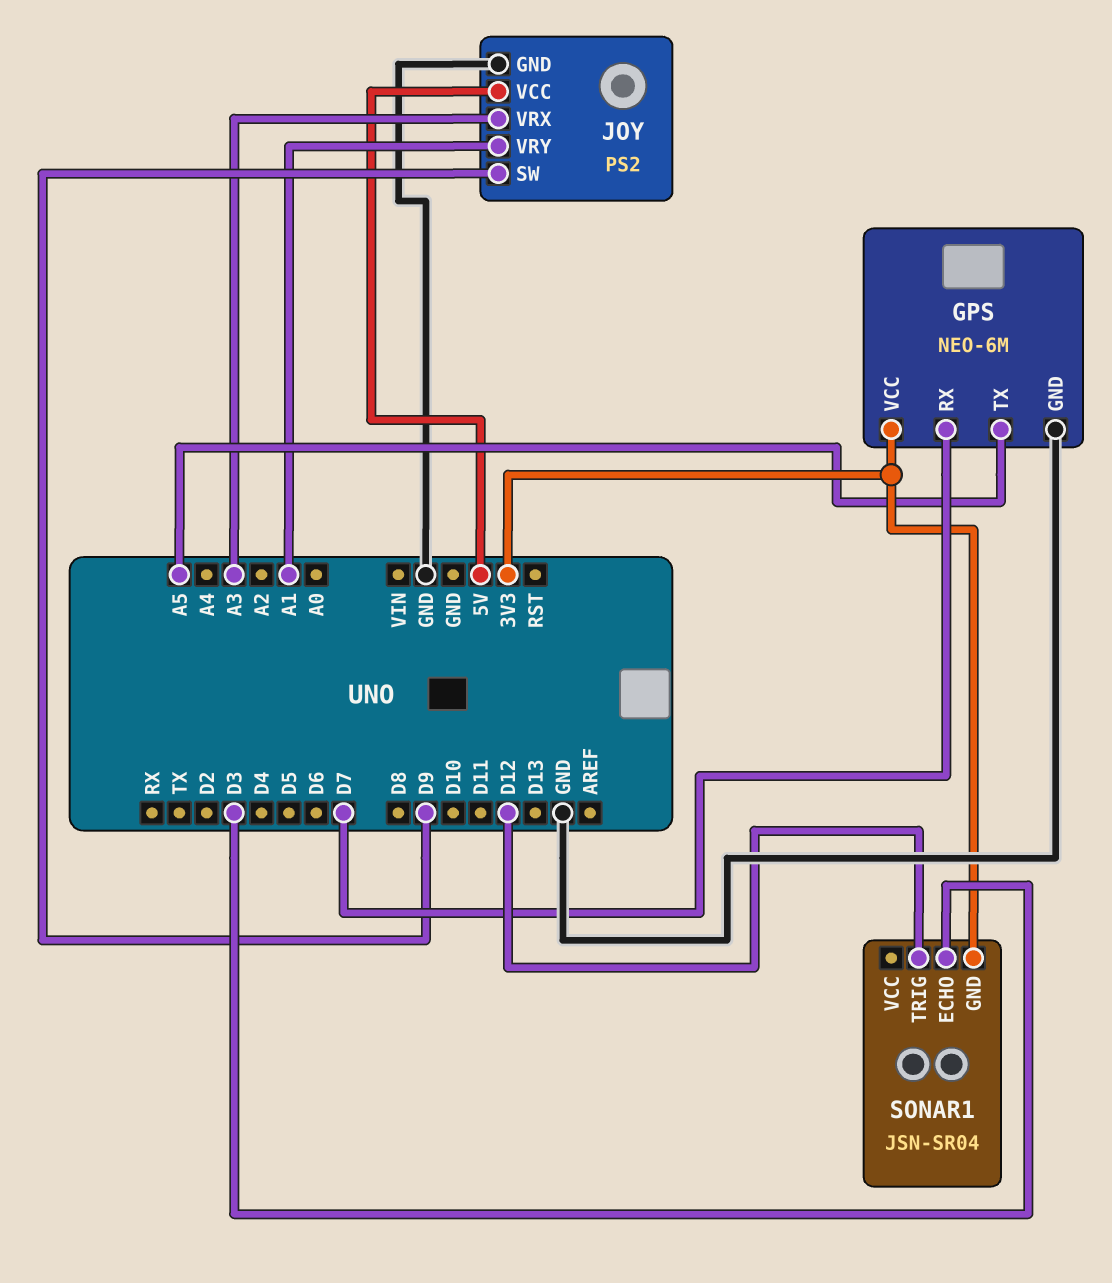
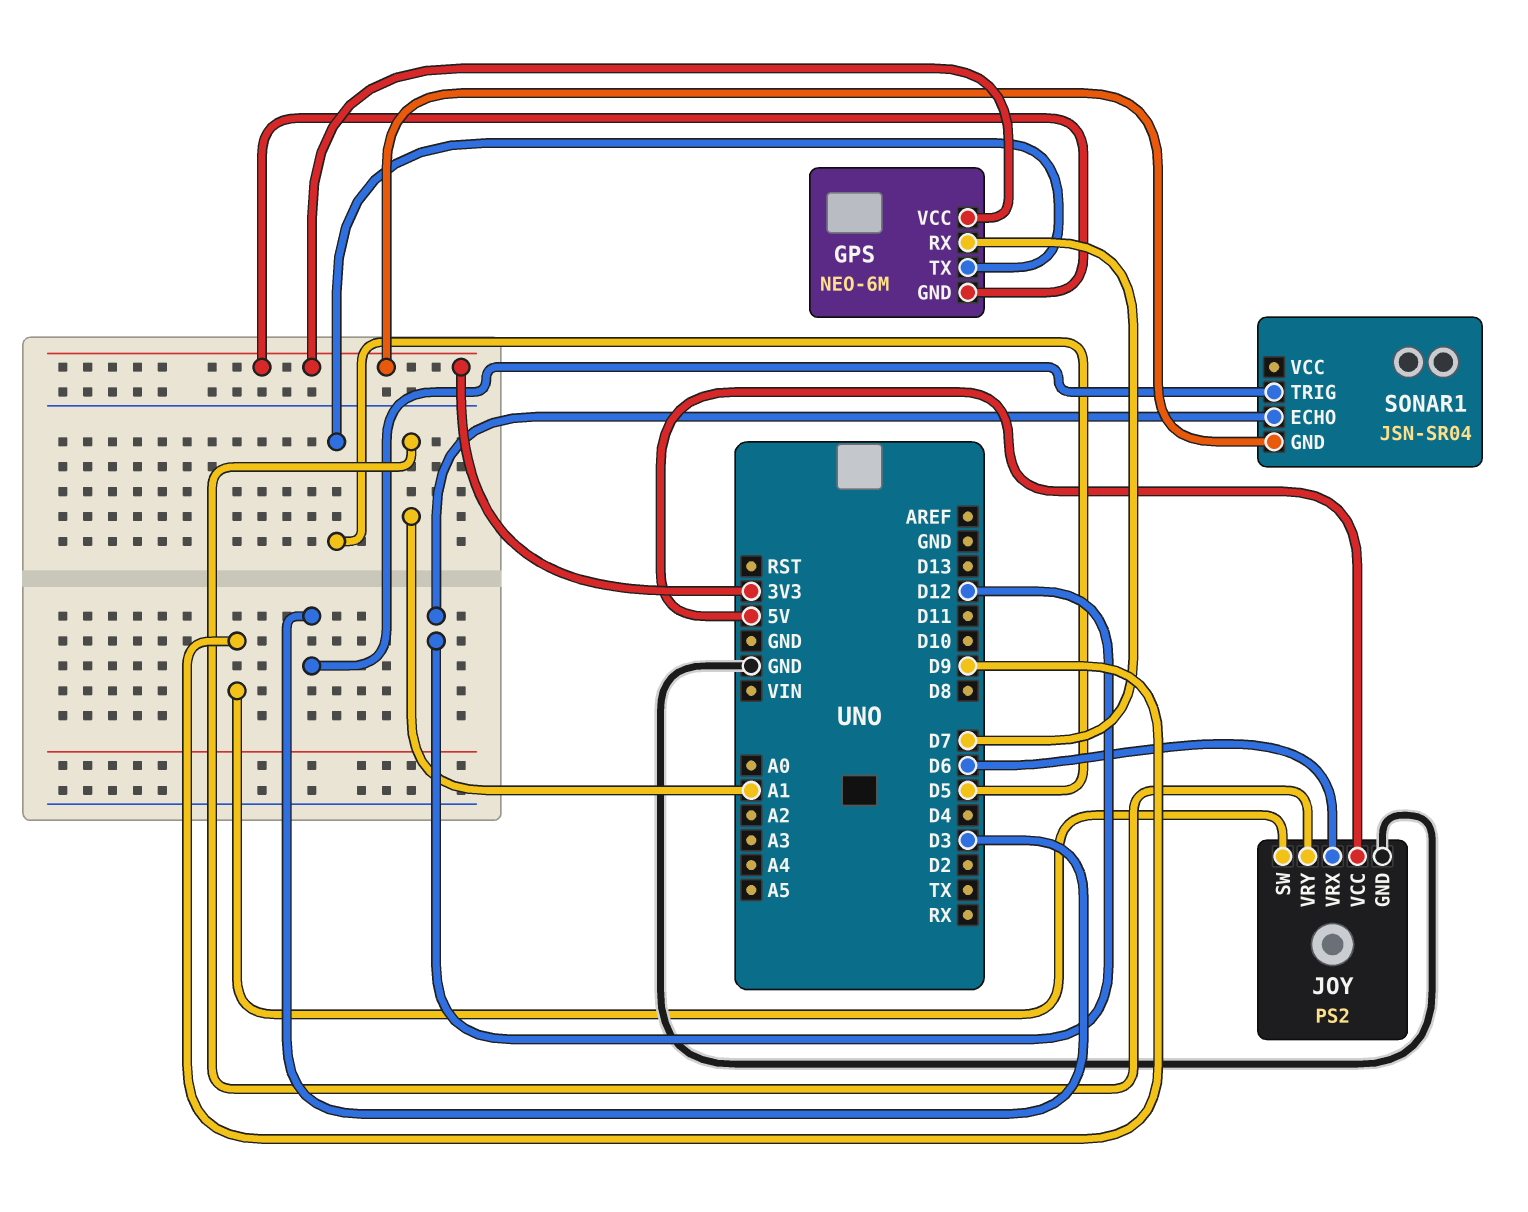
GPS pin GND: GND -> 3V3
GPS pin TX: A5 -> D5
JOY pin VRX: A3 -> D6
SONAR1 pin ECHO: D3 -> D12
SONAR1 pin TRIG: D12 -> D3

